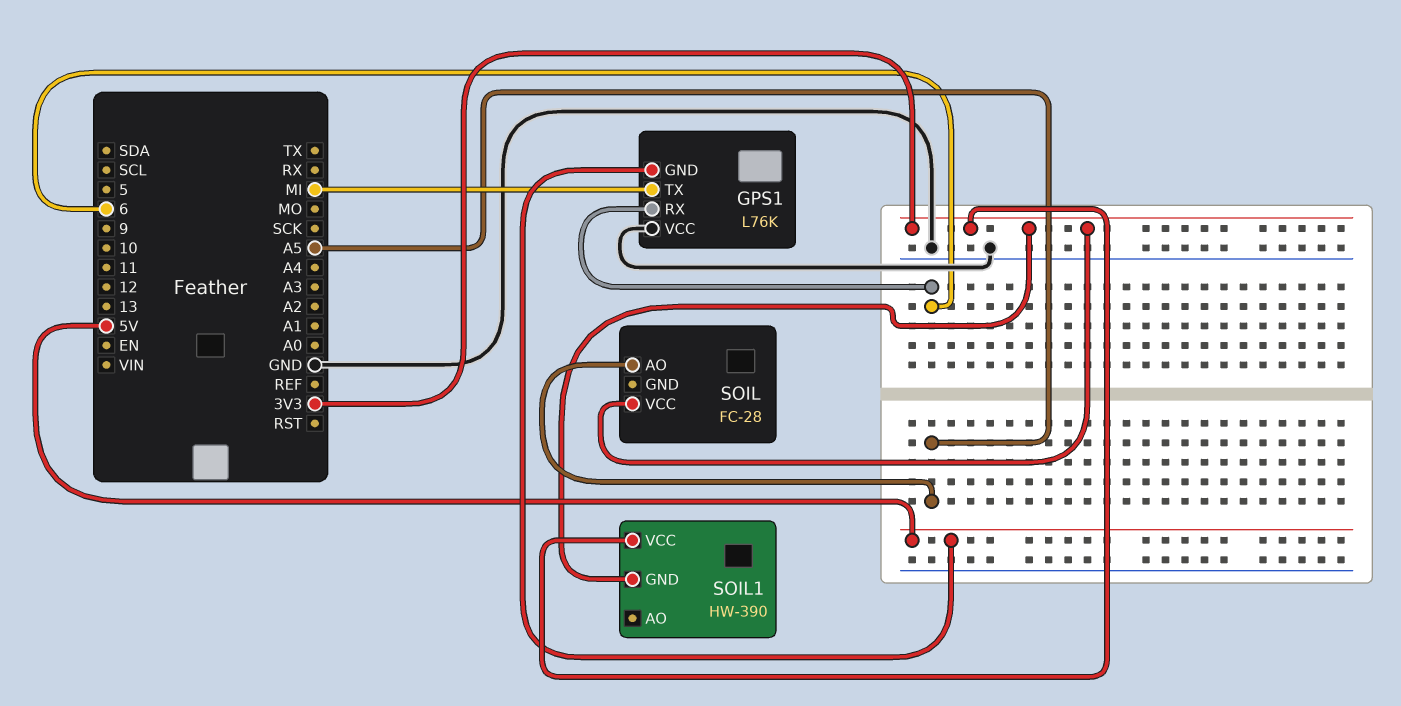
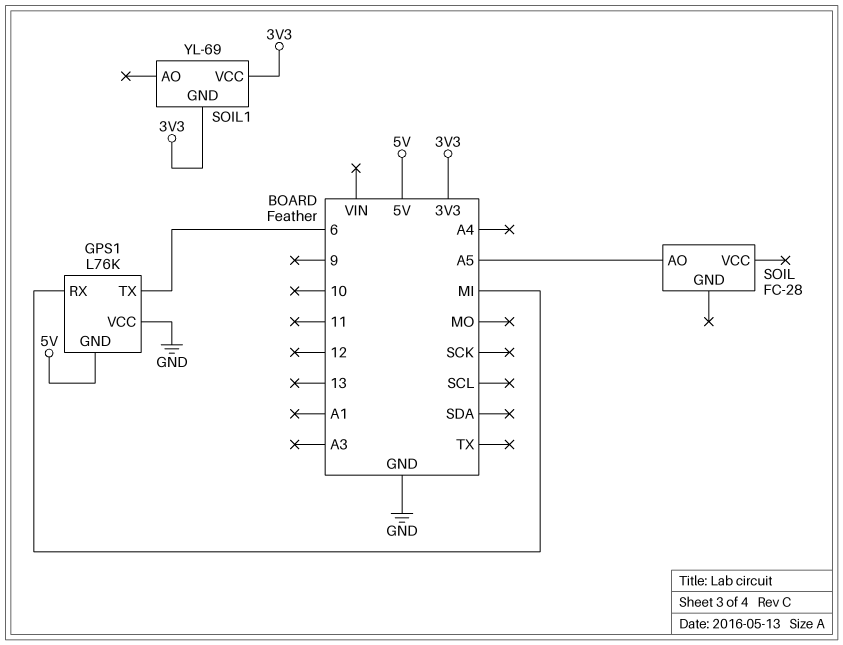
GPS1 pin RX: 6 -> MI
GPS1 pin TX: MI -> 6
SOIL pin VCC: 3V3 -> none
SOIL1: HW-390 -> YL-69

